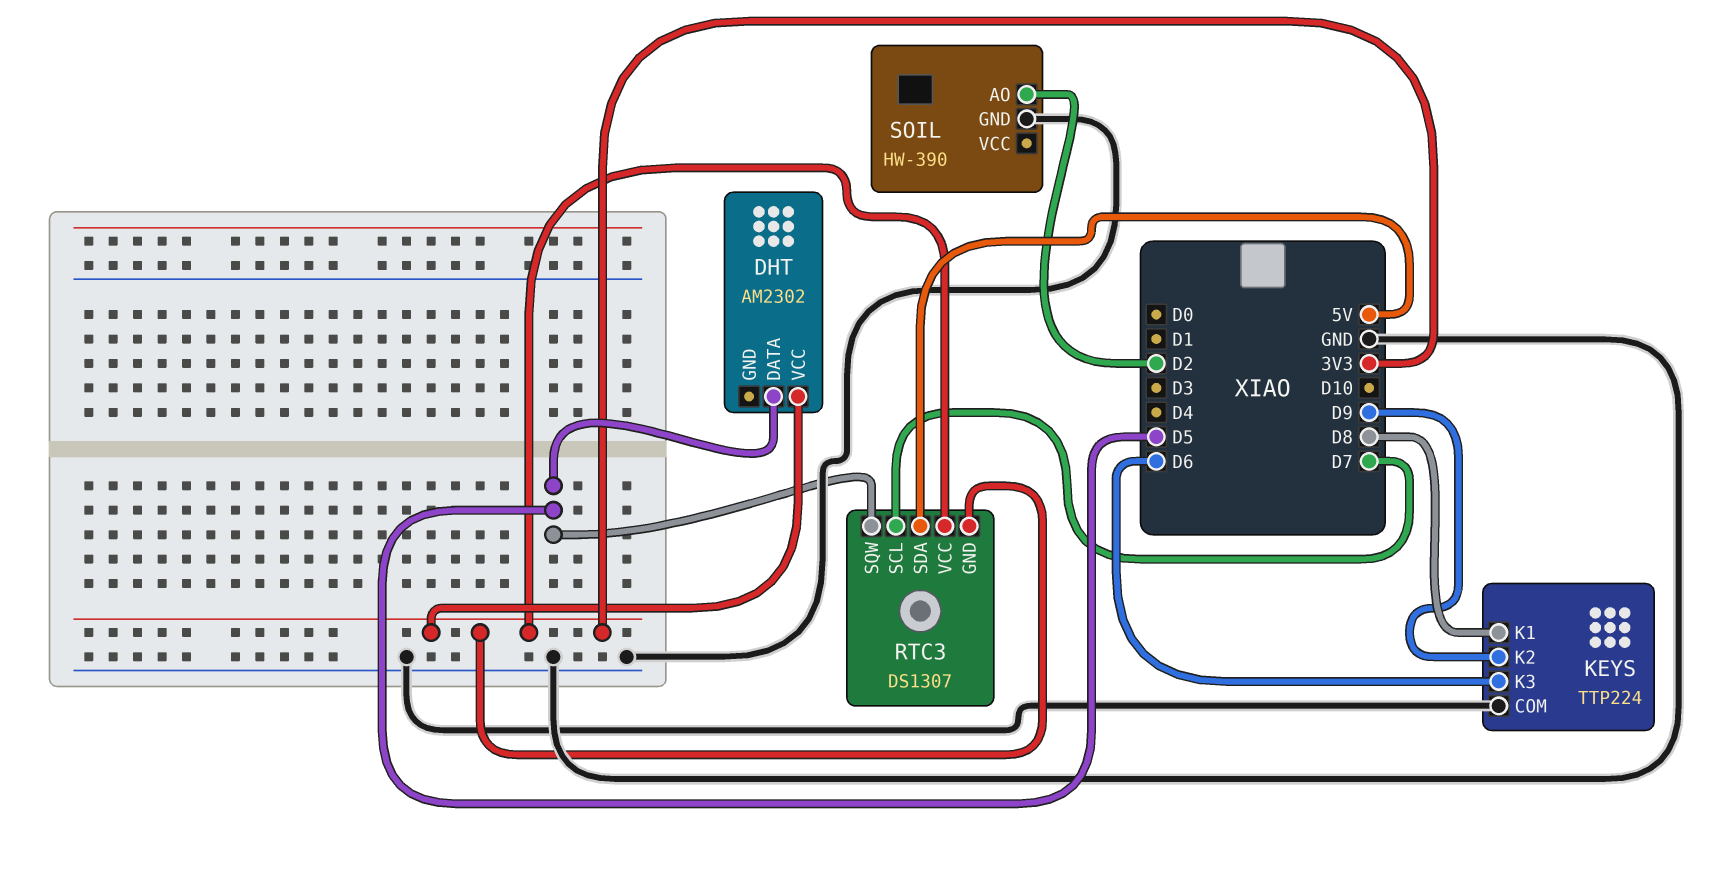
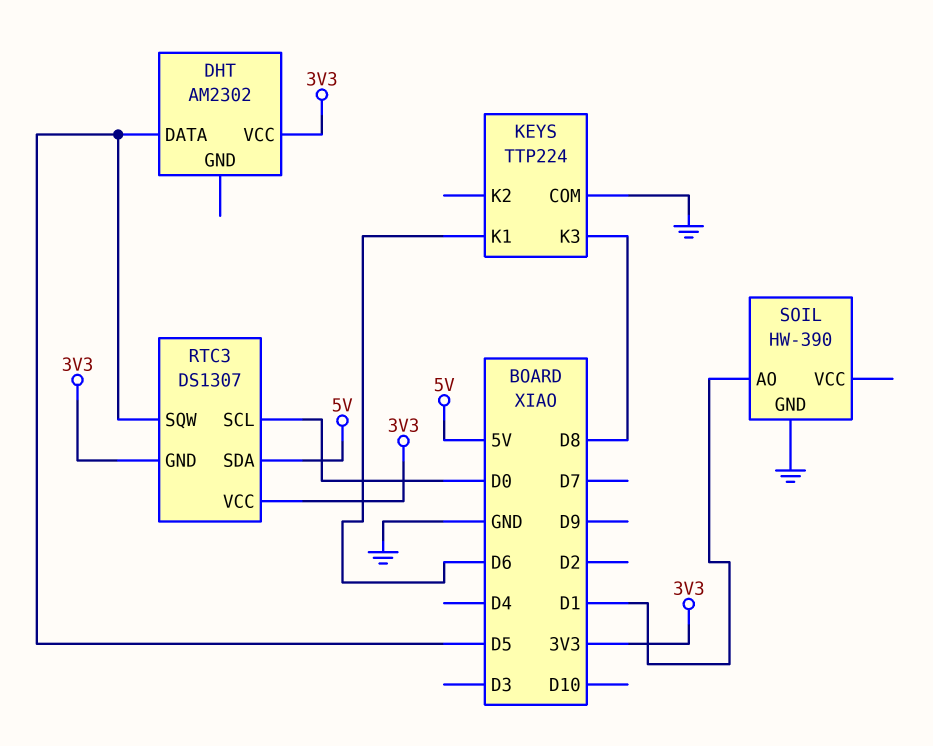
KEYS pin K1: D8 -> D6
KEYS pin K2: D9 -> none
KEYS pin K3: D6 -> D8
RTC3 pin SCL: D7 -> D0
SOIL pin AO: D2 -> D1

